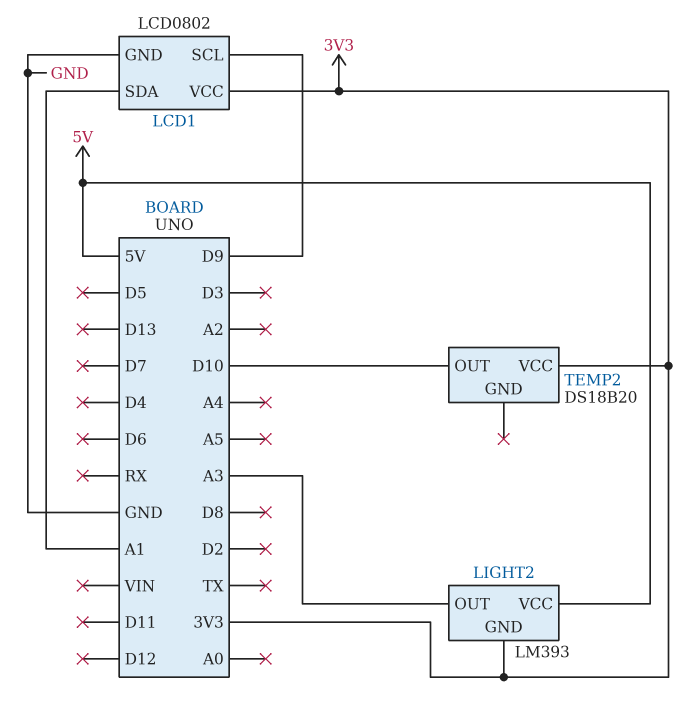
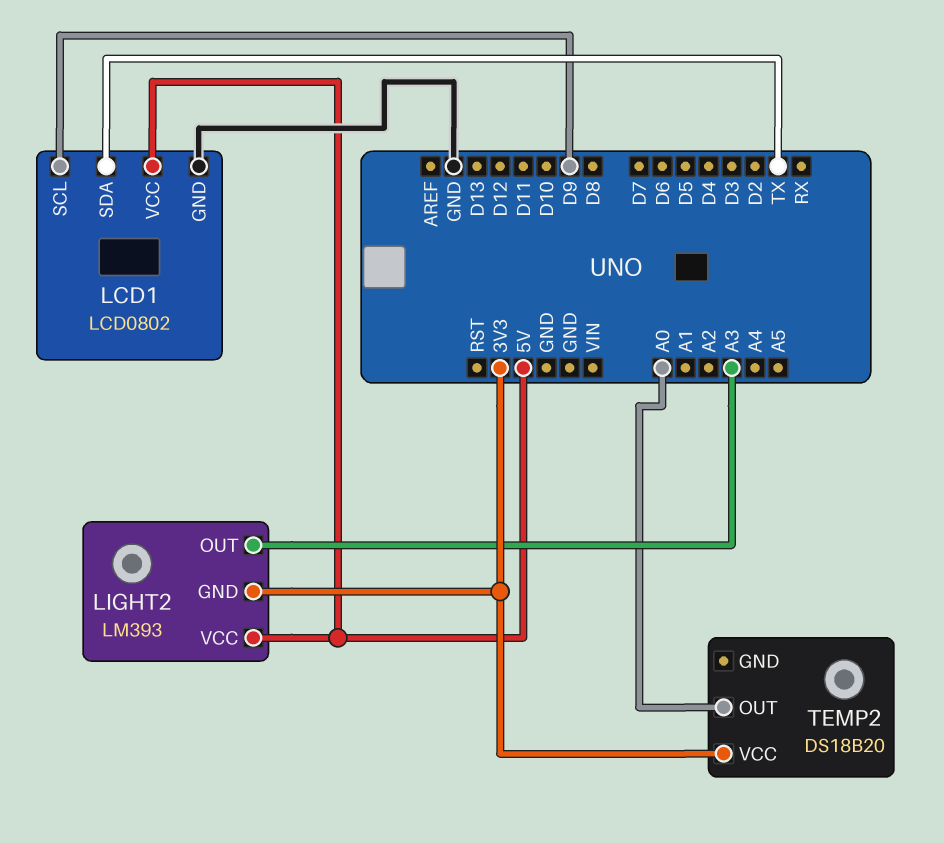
LCD1 pin SDA: A1 -> TX
LCD1 pin VCC: 3V3 -> 5V
TEMP2 pin OUT: D10 -> A0

